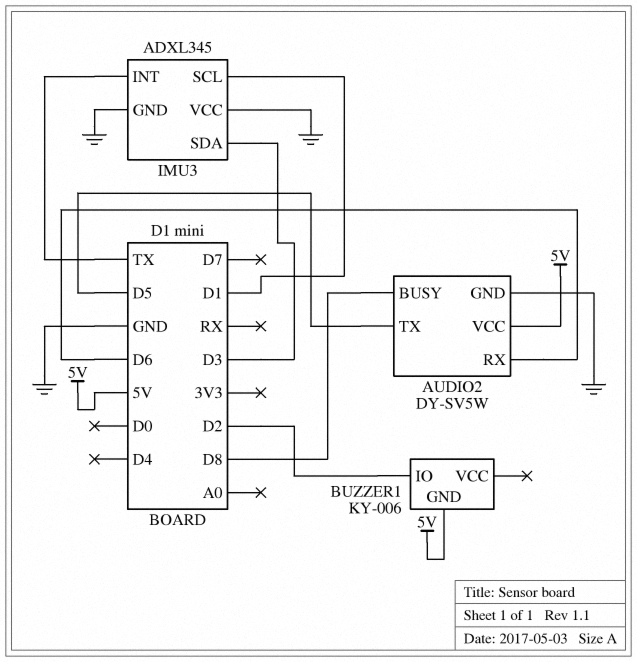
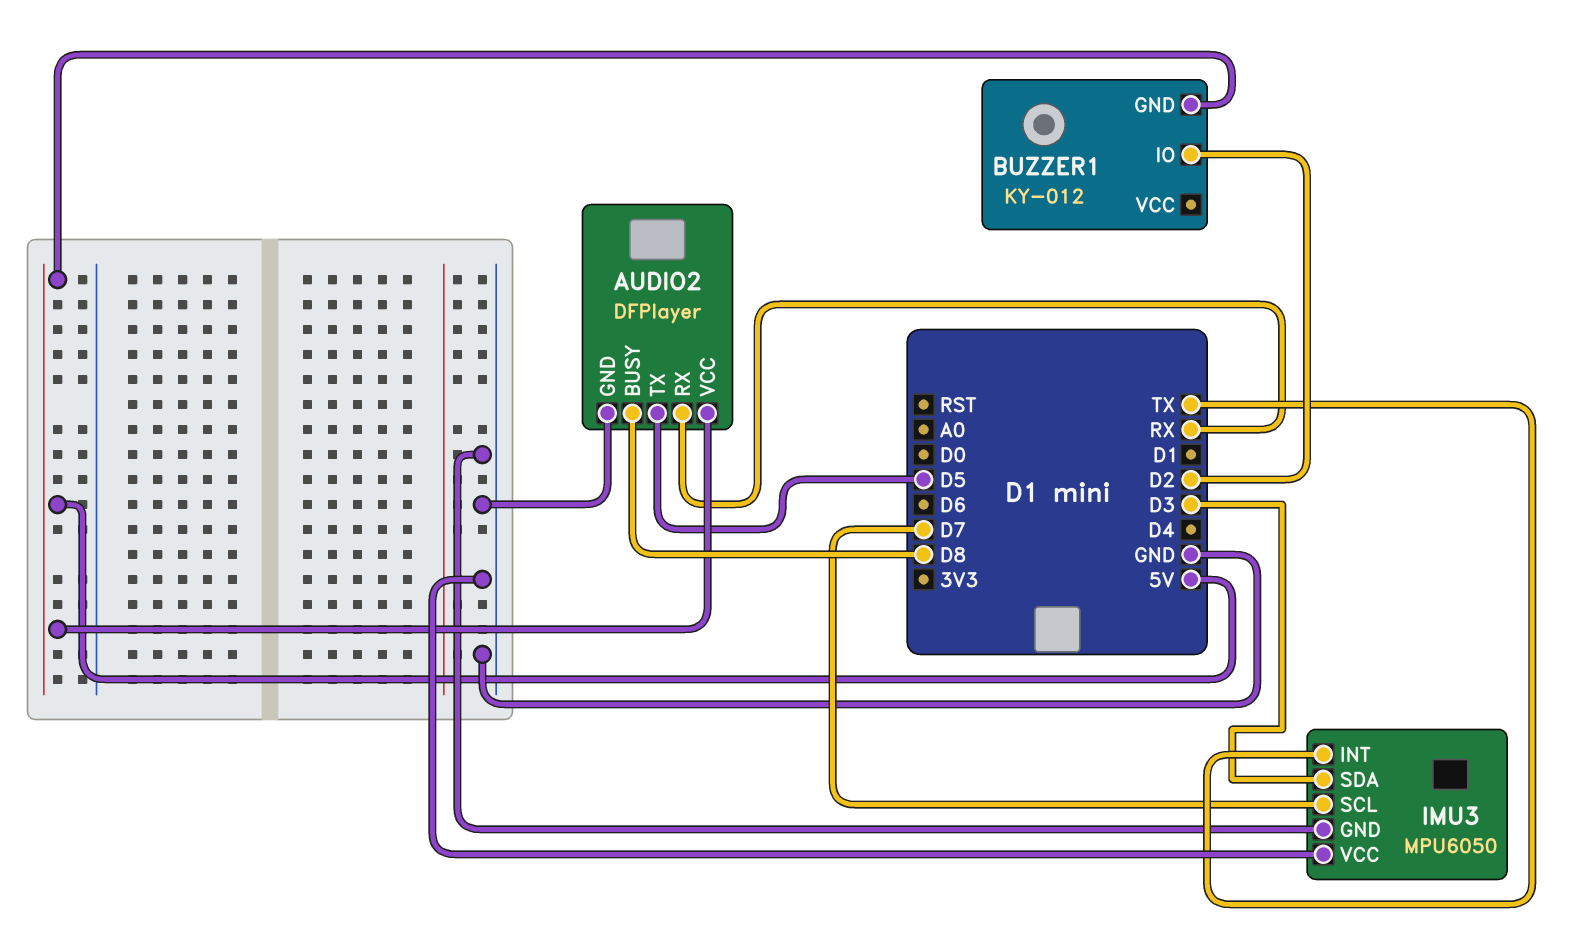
AUDIO2: DY-SV5W -> DFPlayer
AUDIO2 pin RX: D6 -> RX
BUZZER1: KY-006 -> KY-012
IMU3: ADXL345 -> MPU6050
IMU3 pin SCL: D1 -> D7

